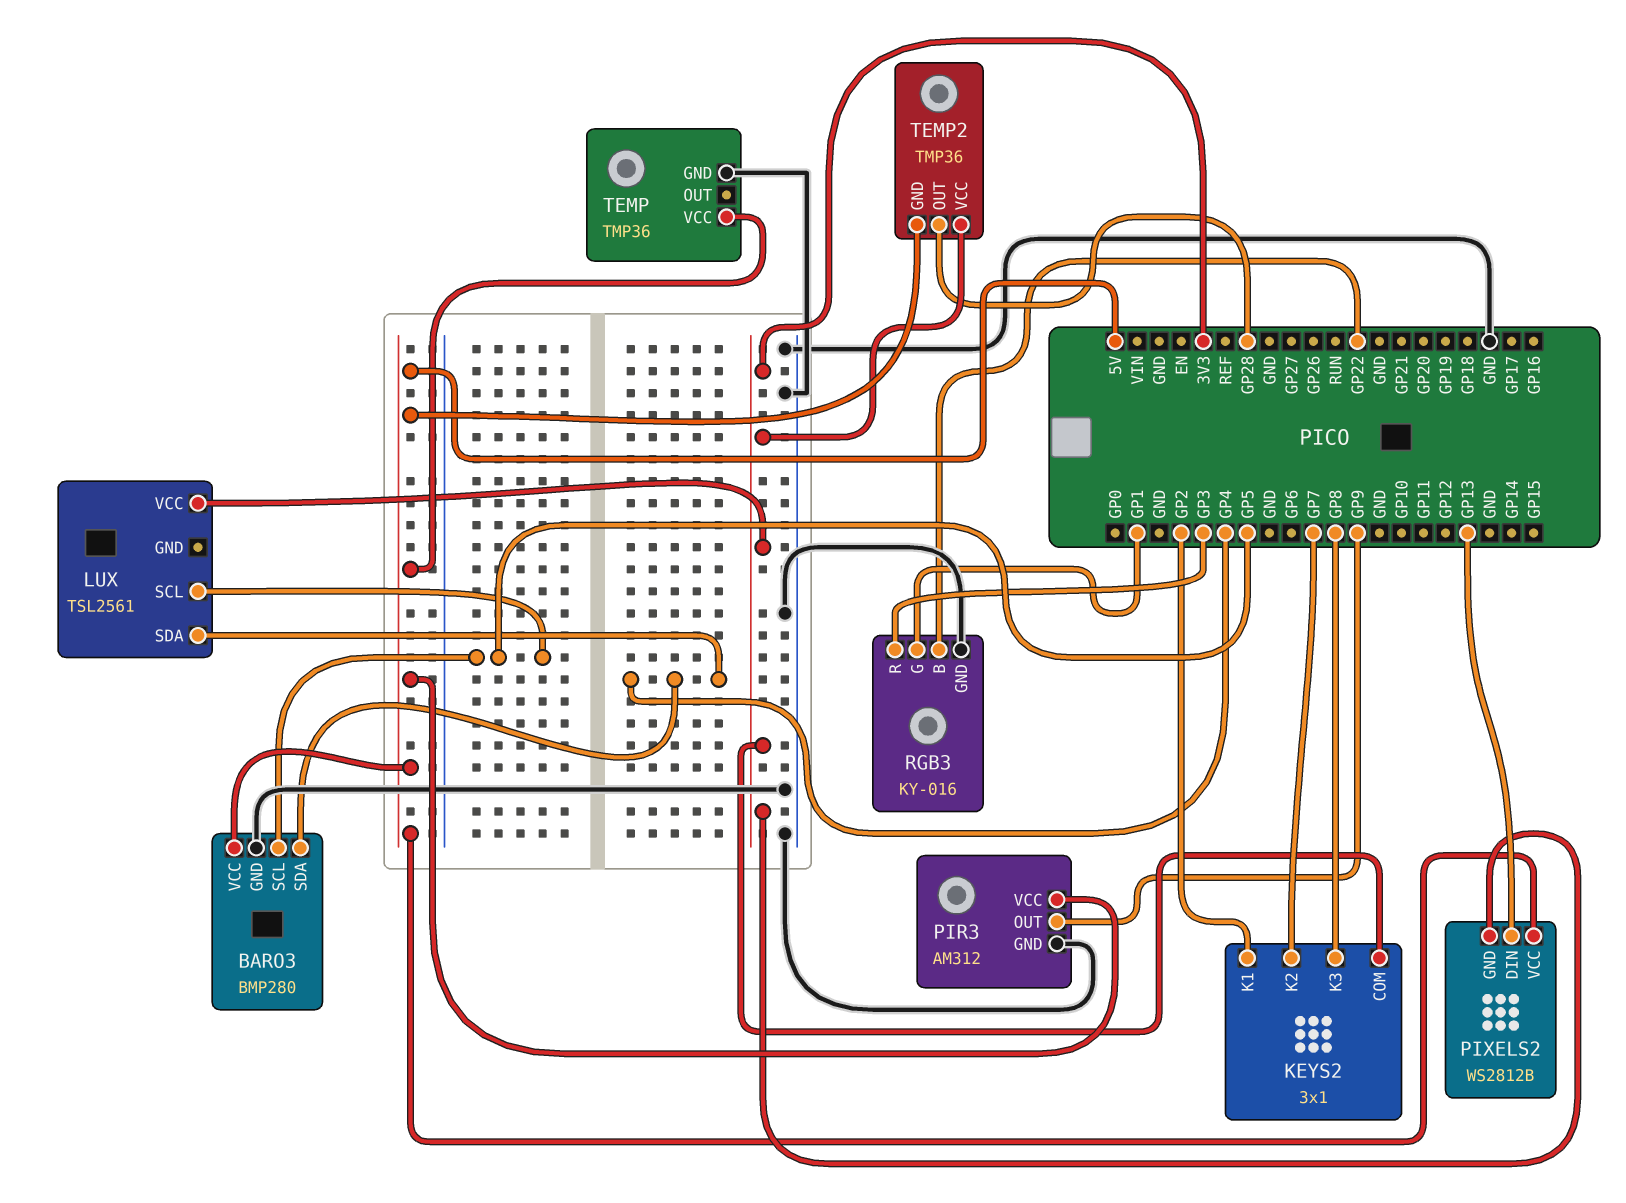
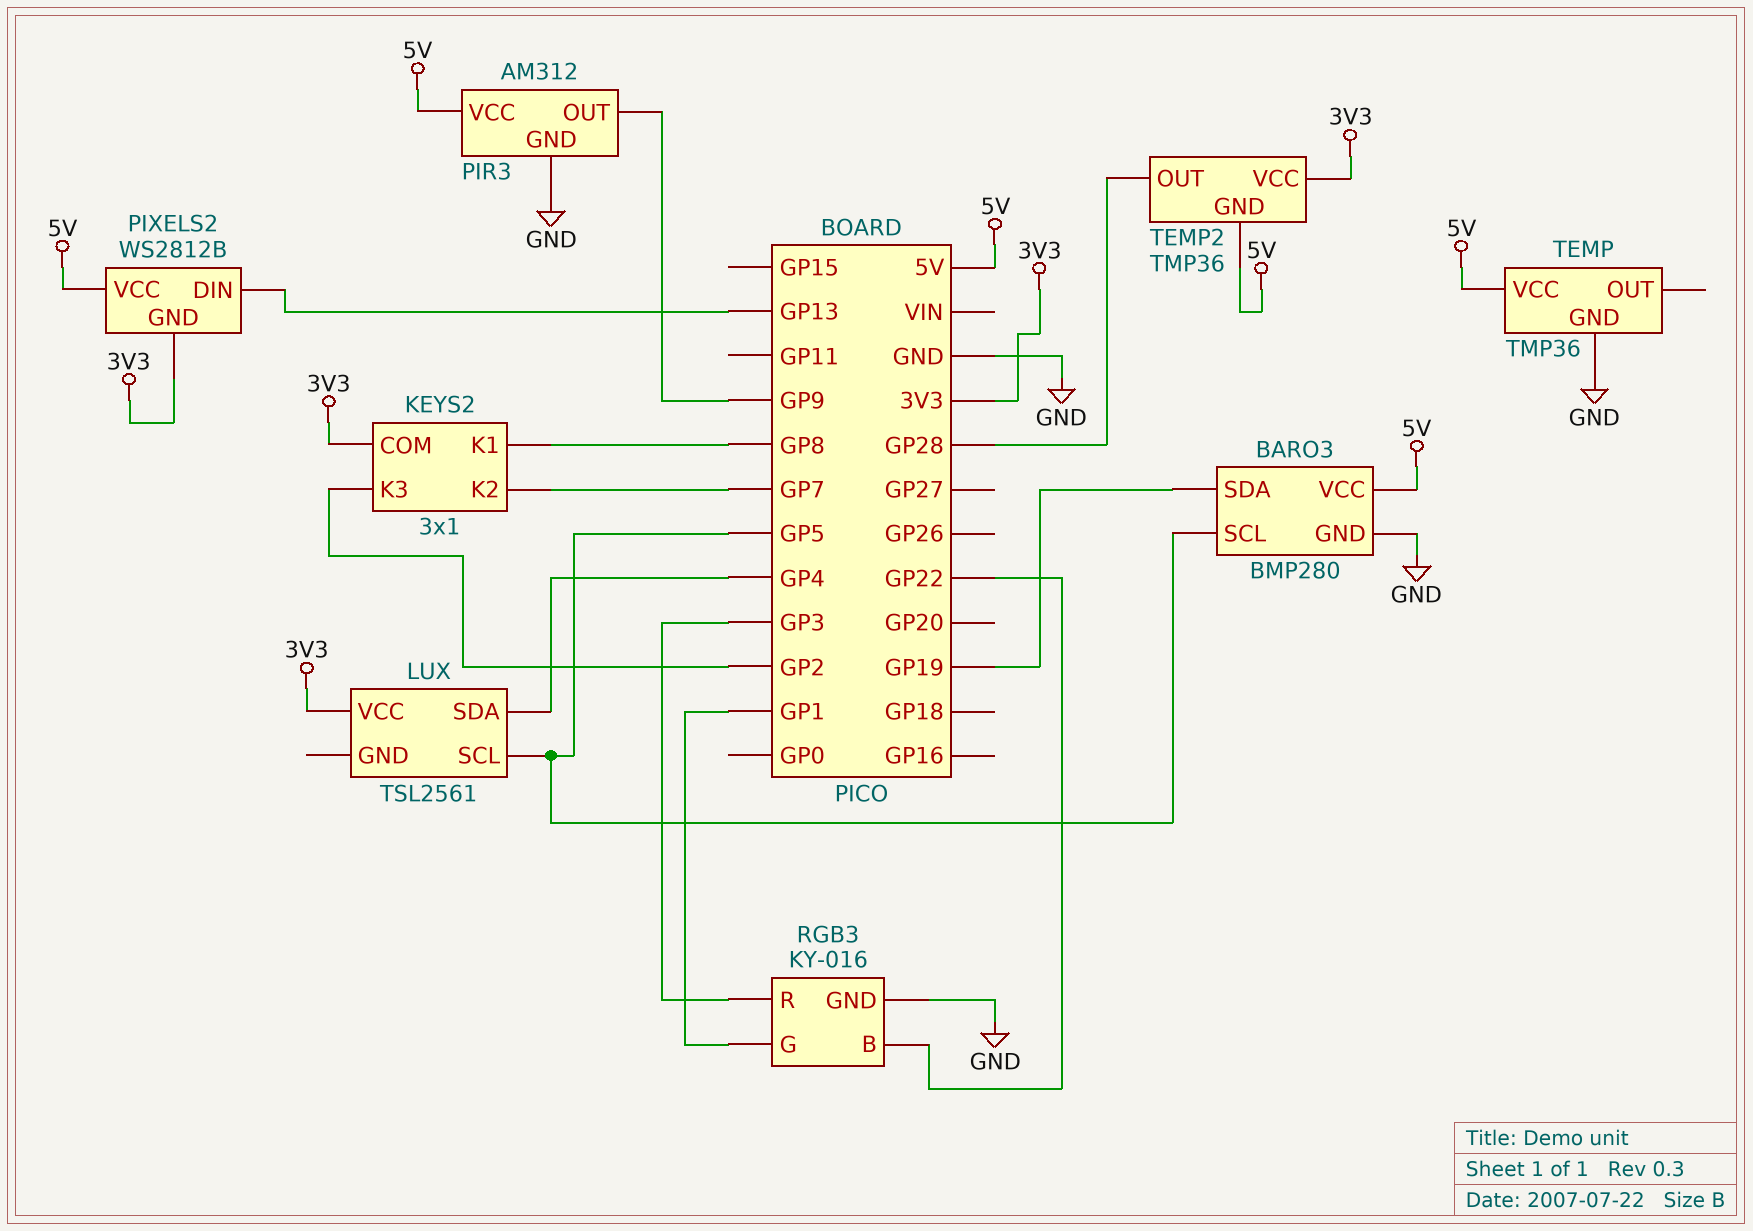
BARO3 pin SDA: GP4 -> GP19
KEYS2 pin K1: GP2 -> GP8
KEYS2 pin K3: GP8 -> GP2

